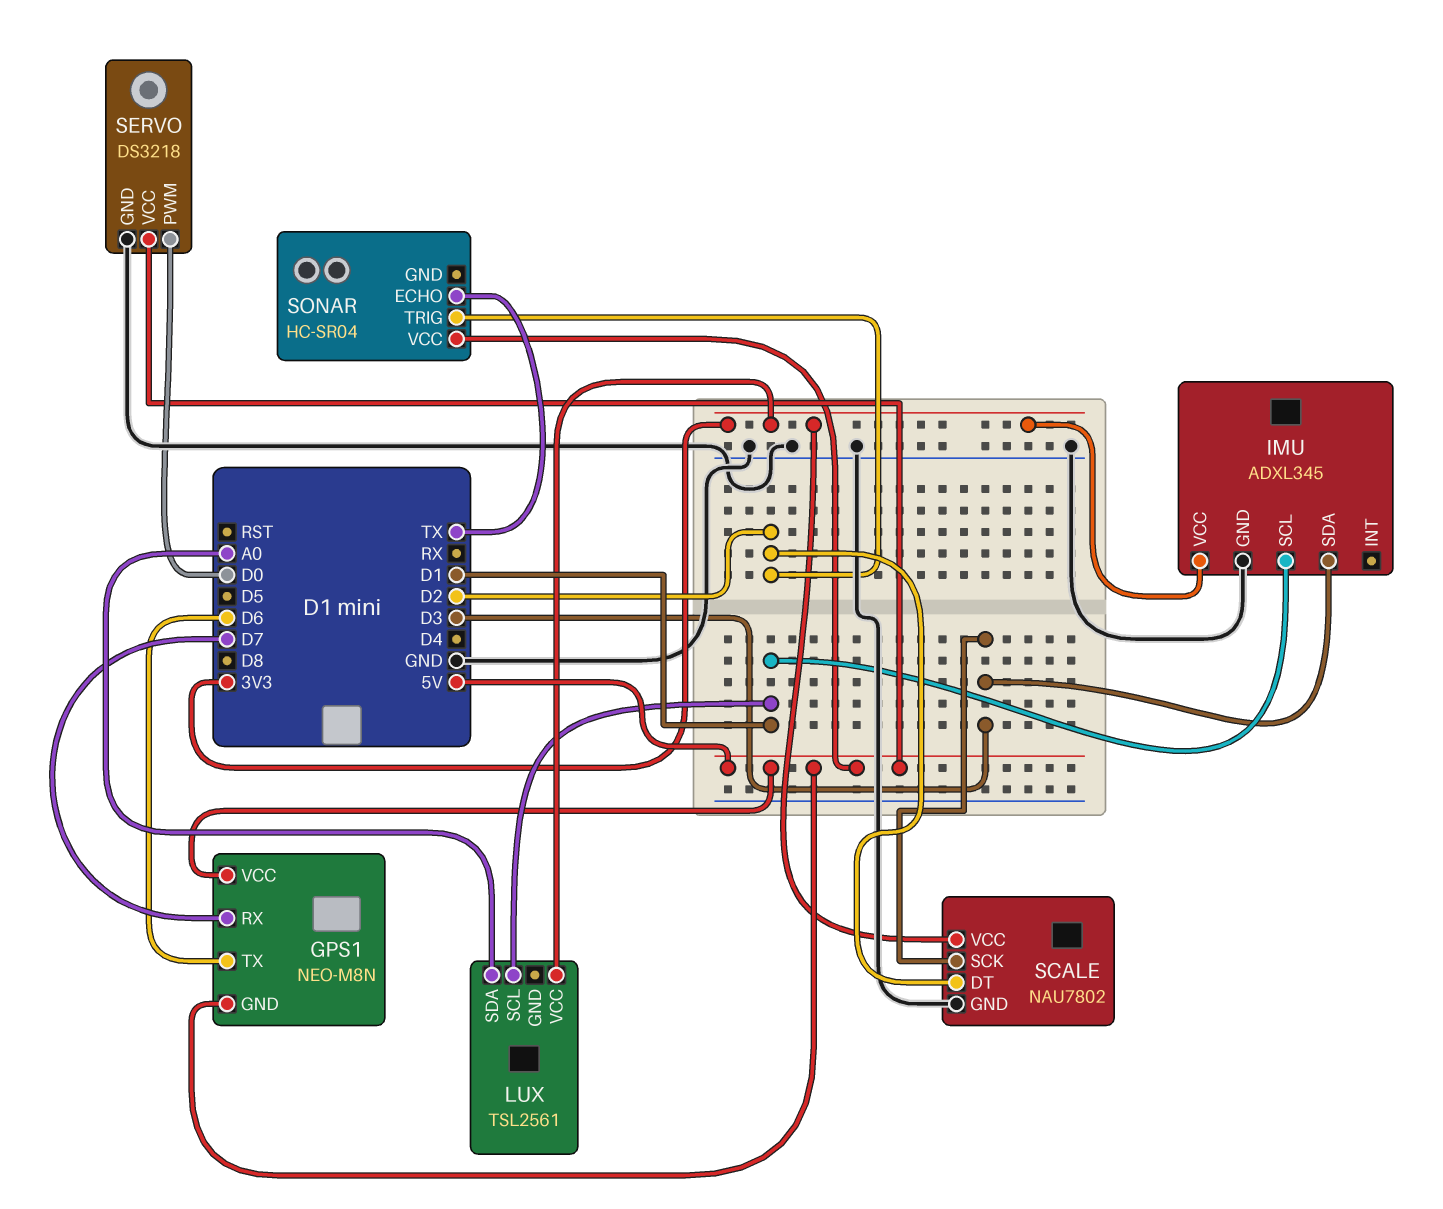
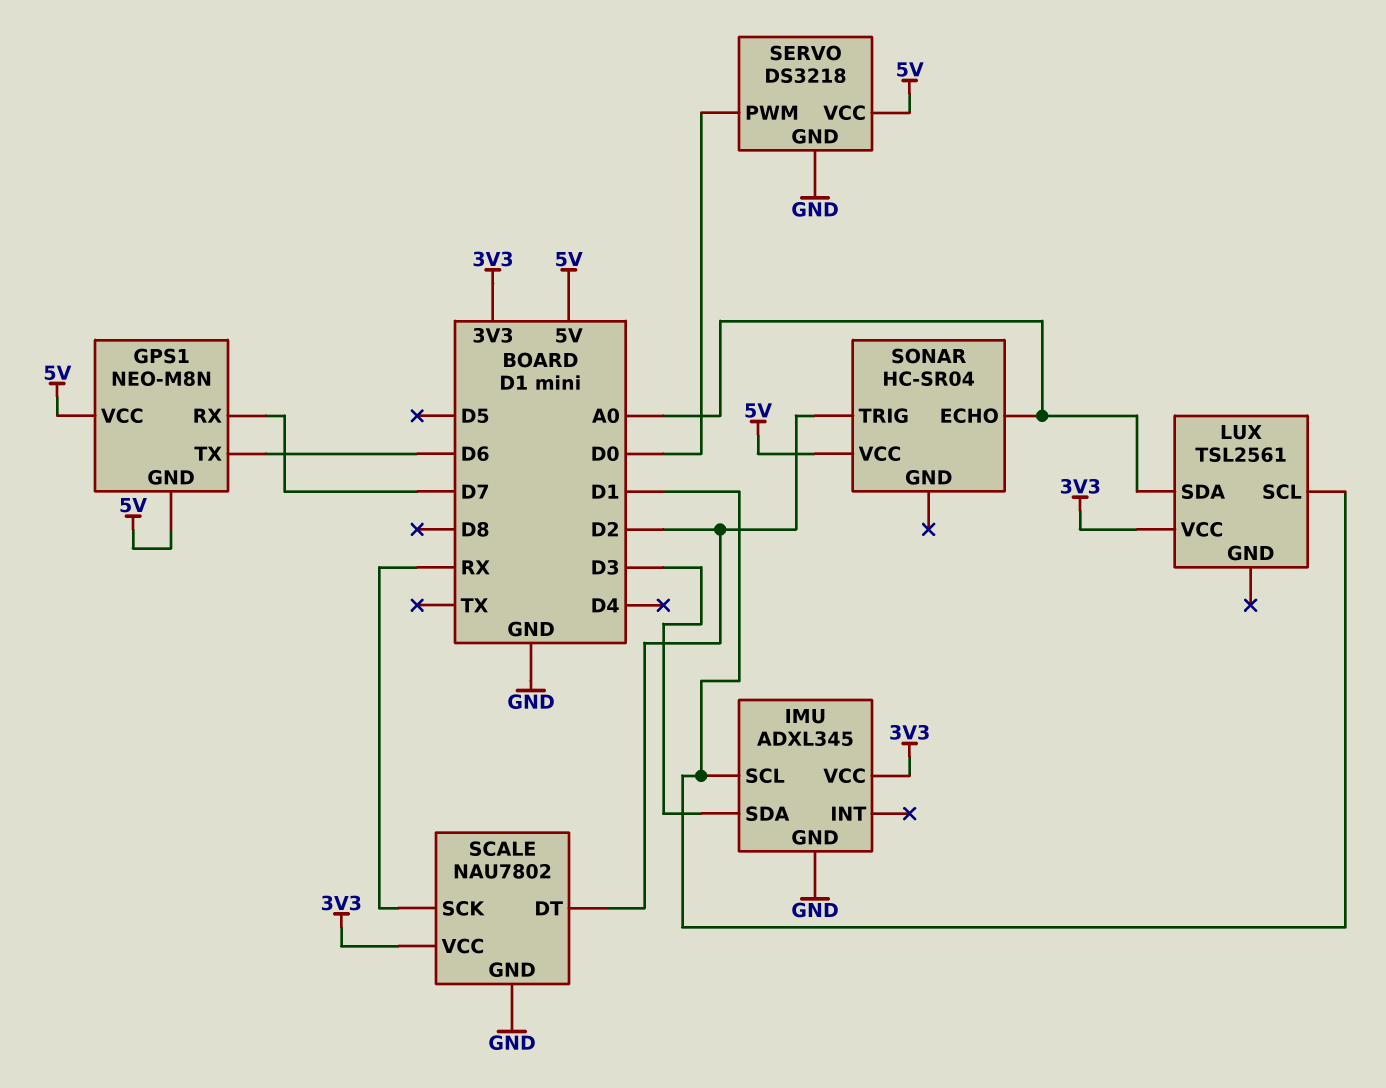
SCALE pin SCK: D3 -> RX
SONAR pin ECHO: TX -> A0

